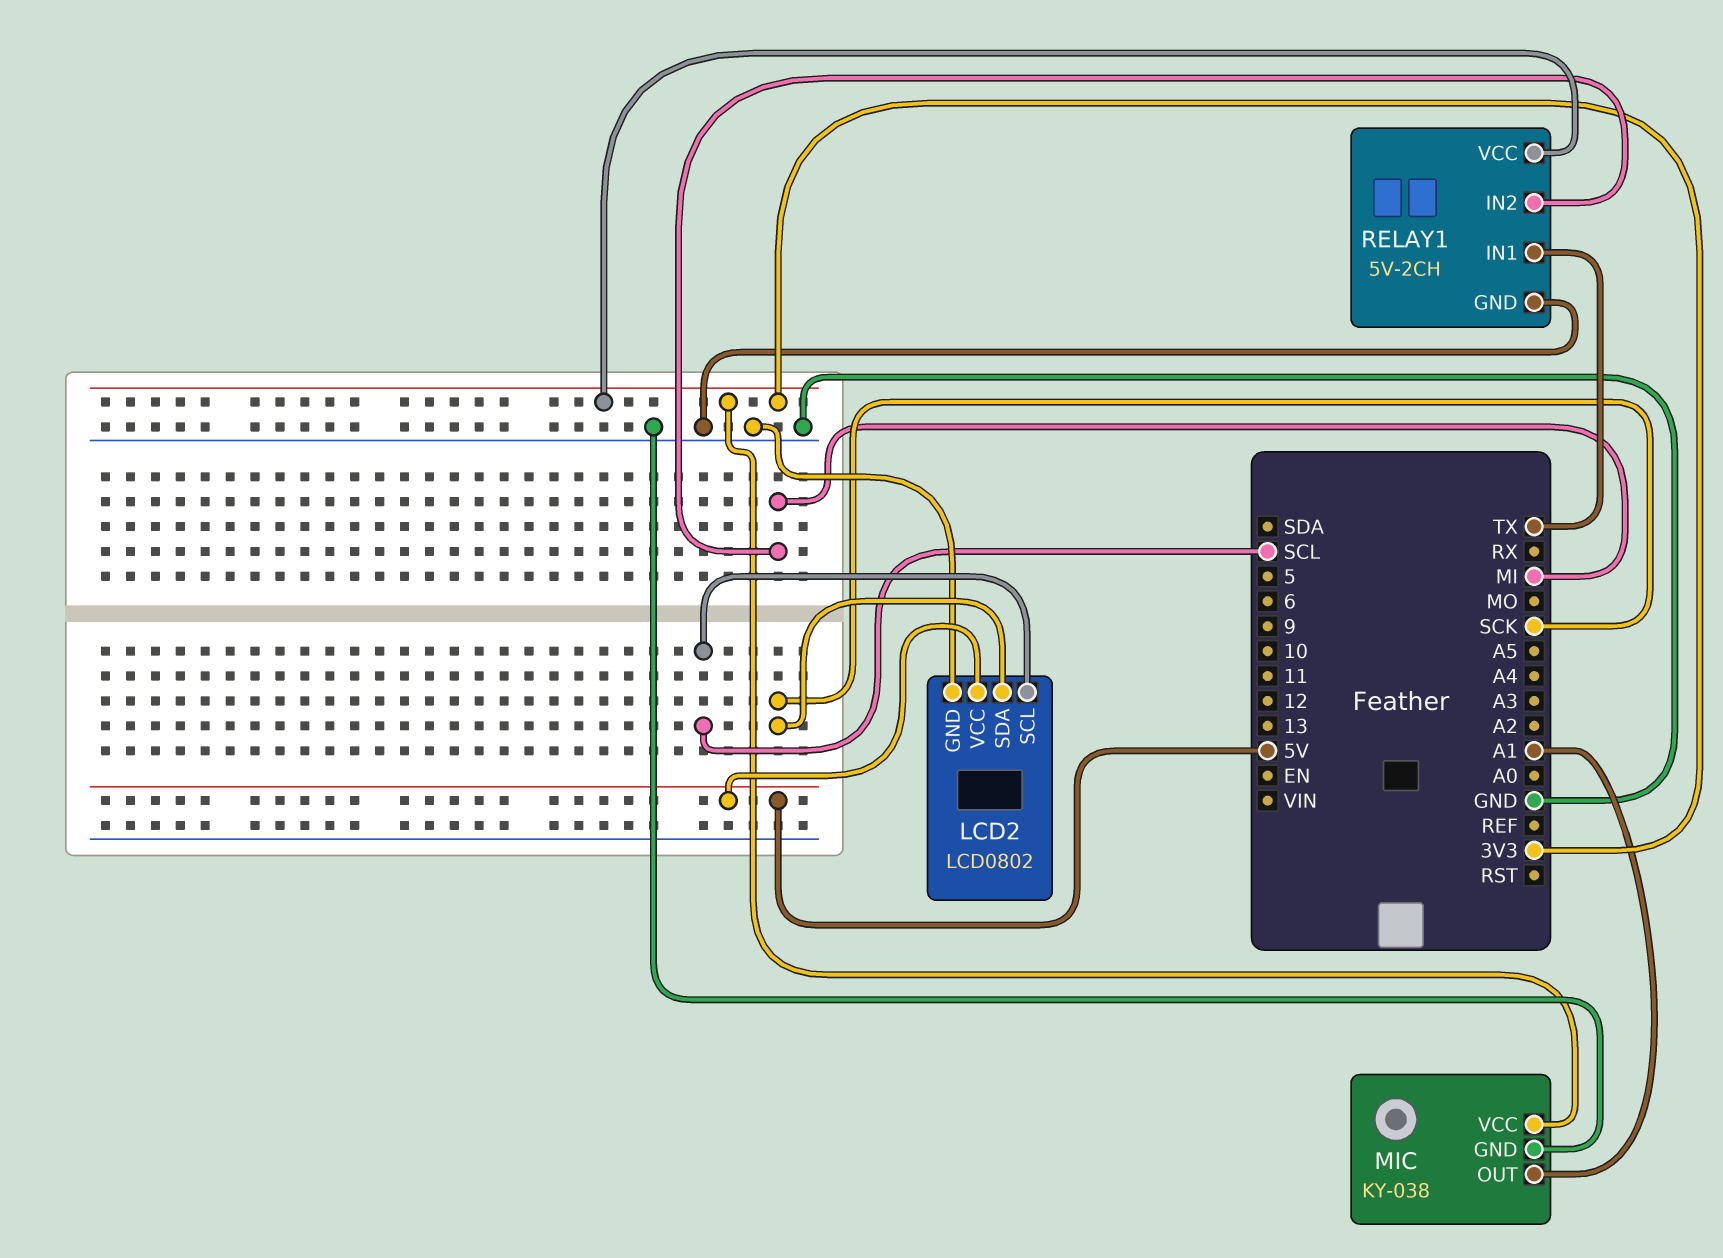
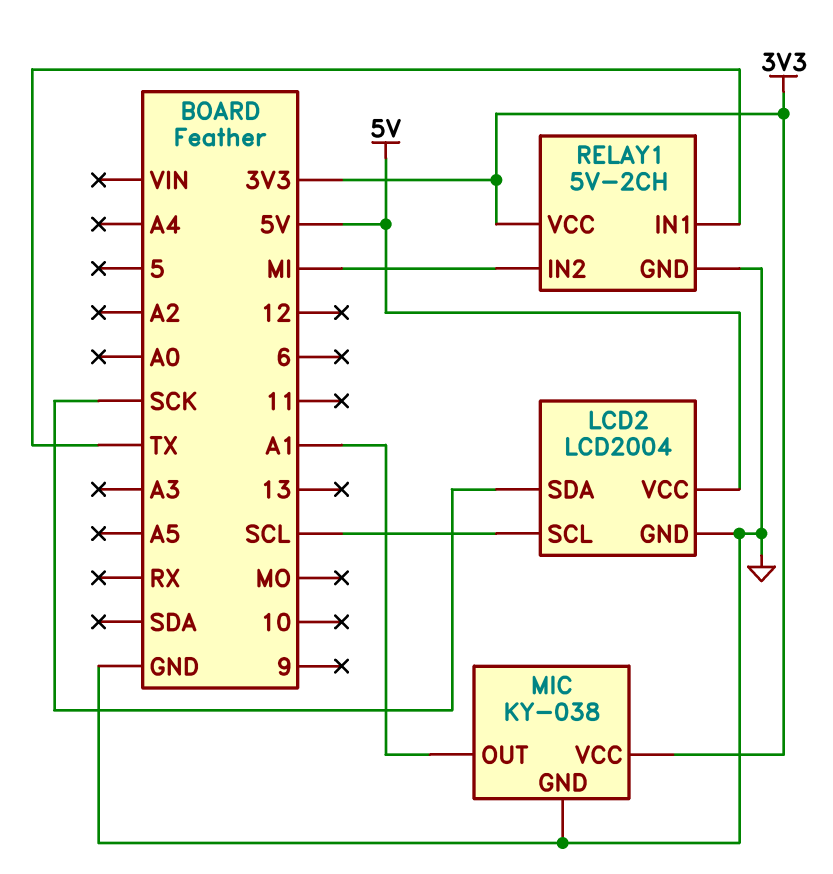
LCD2: LCD0802 -> LCD2004

